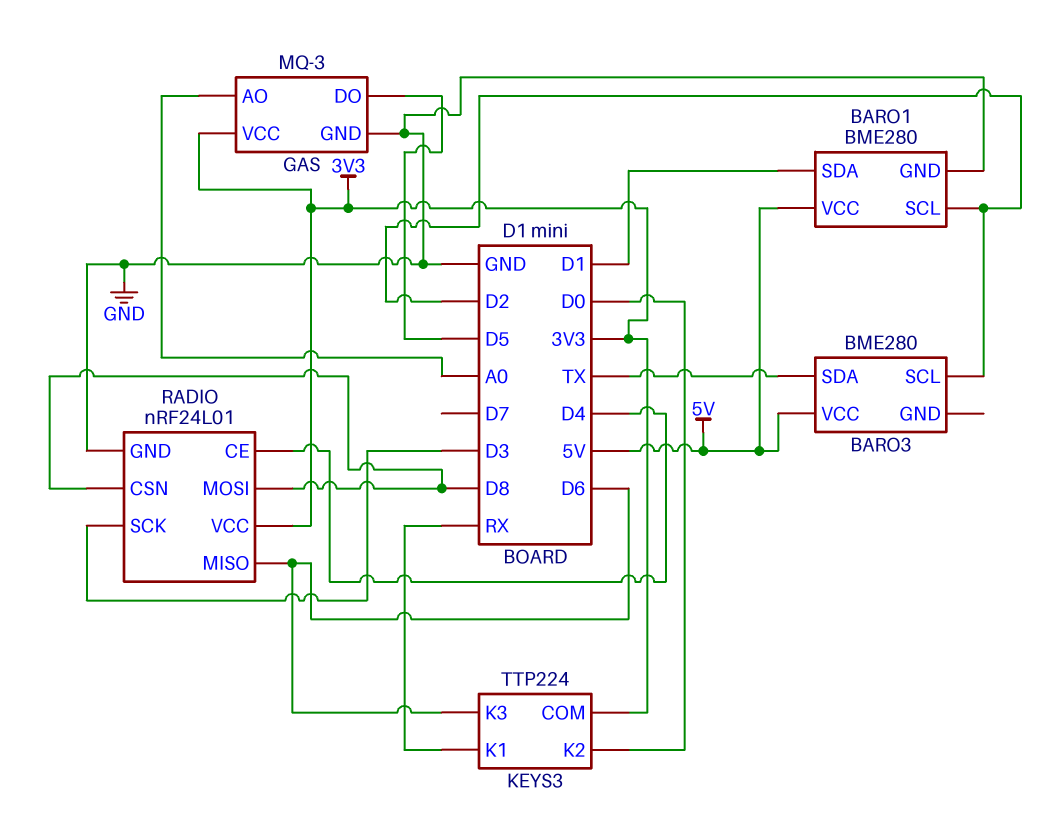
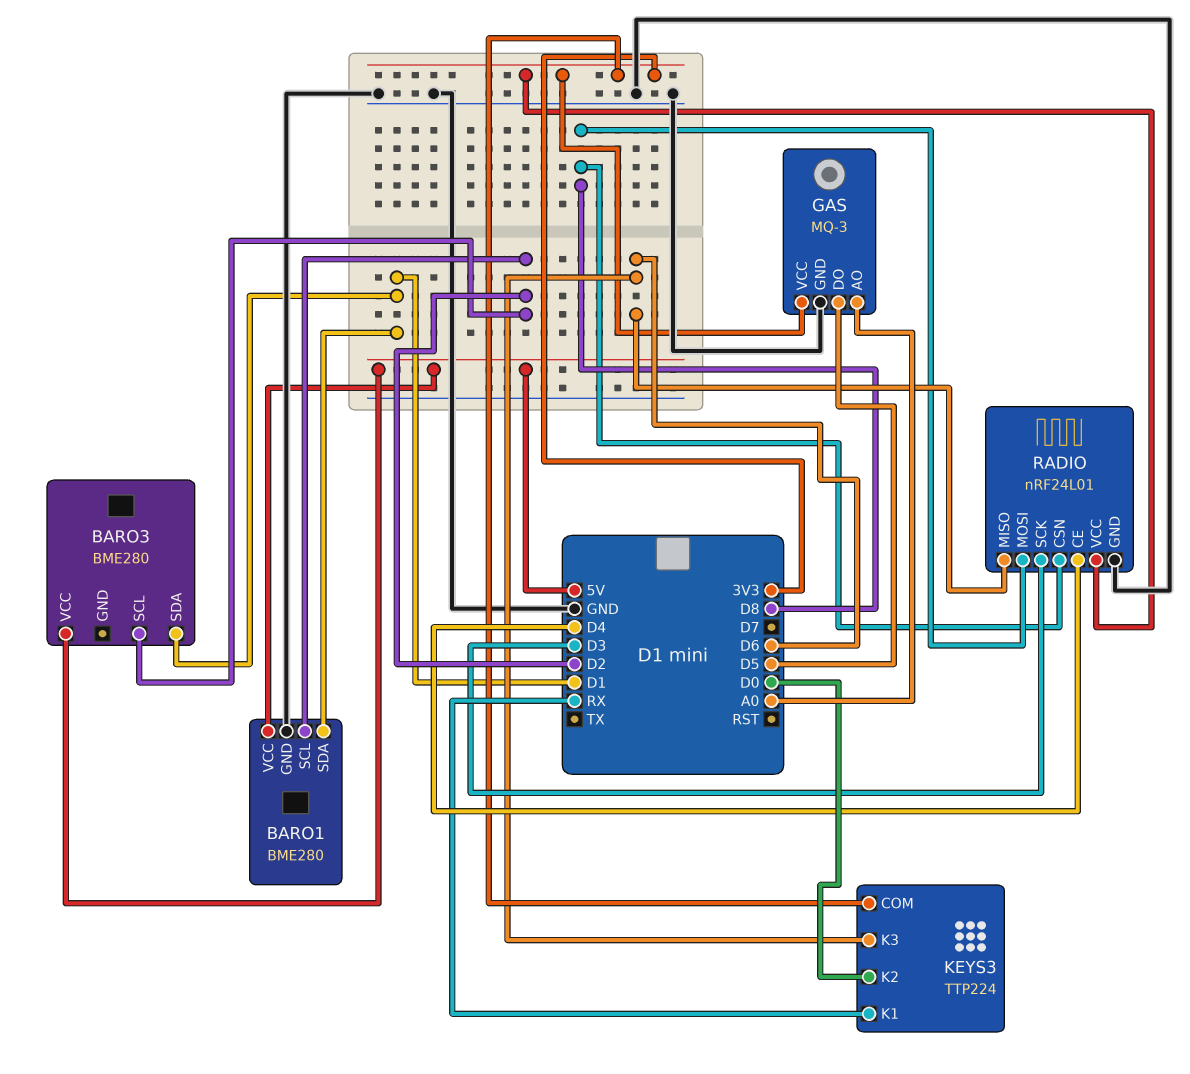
BARO3 pin SDA: TX -> D1

